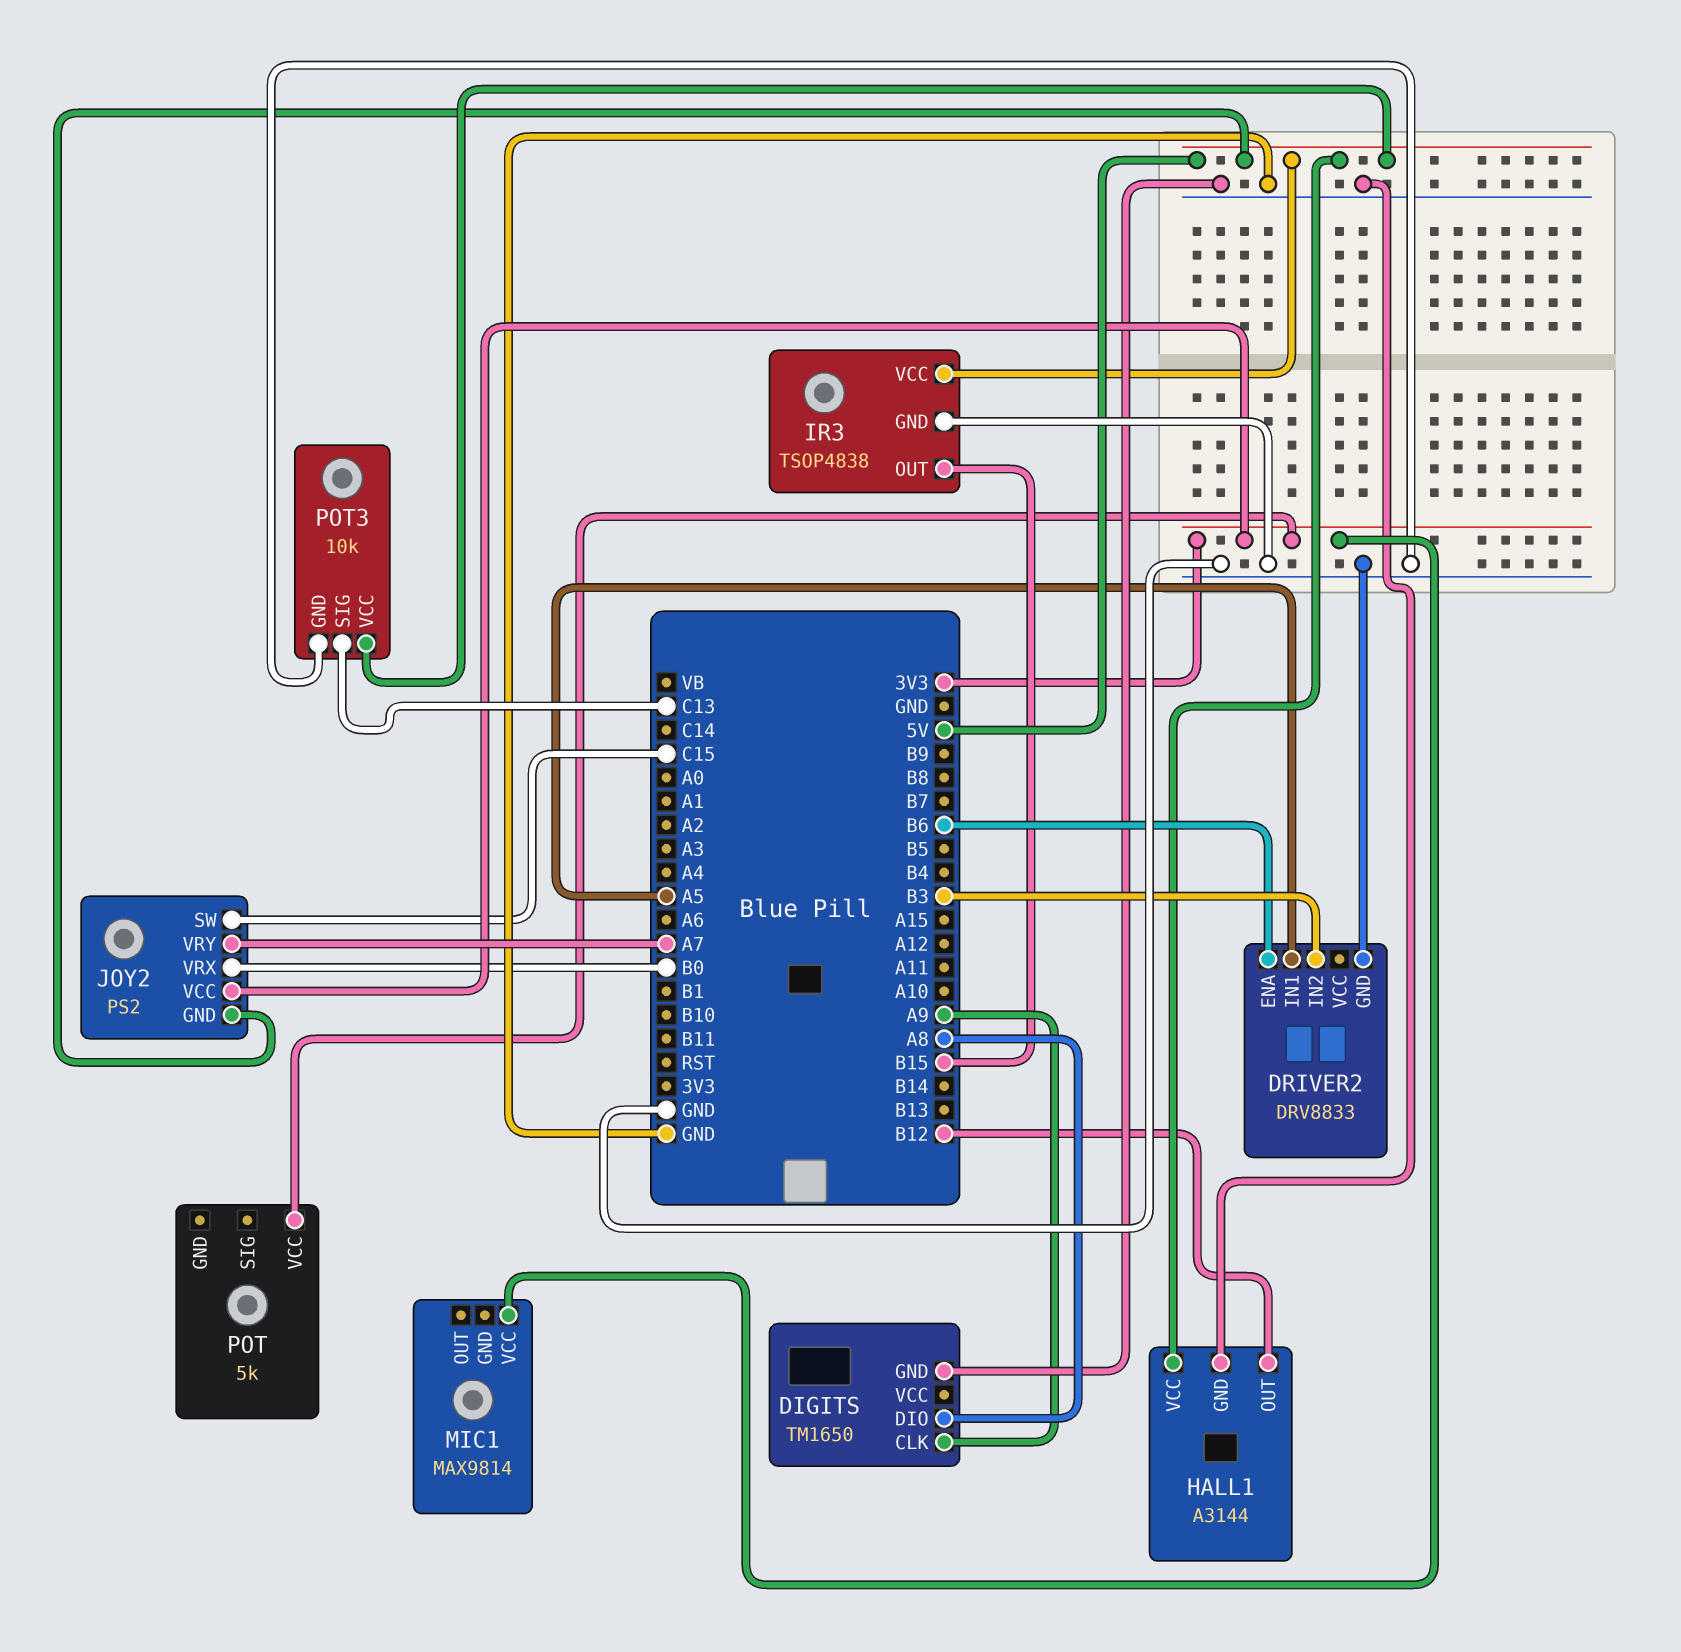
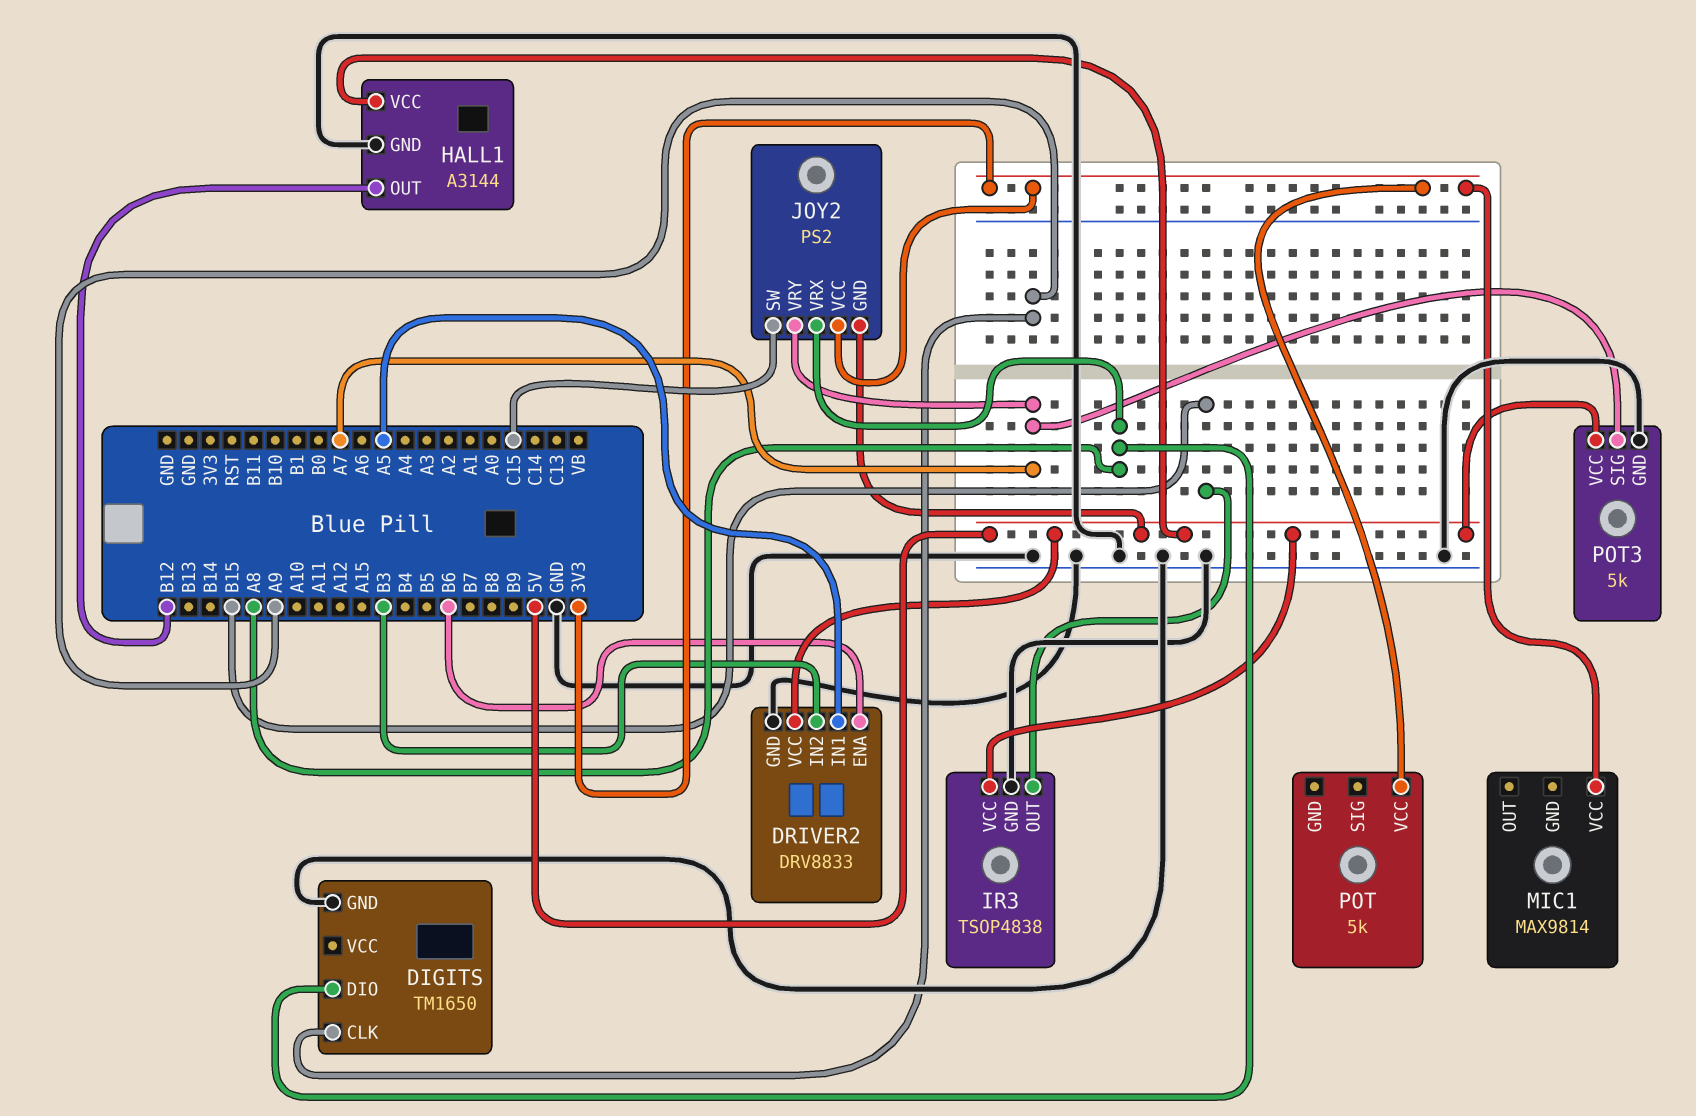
DRIVER2 pin VCC: none -> 5V
JOY2 pin VRX: B0 -> A8
POT3: 10k -> 5k
POT3 pin SIG: C13 -> A7

